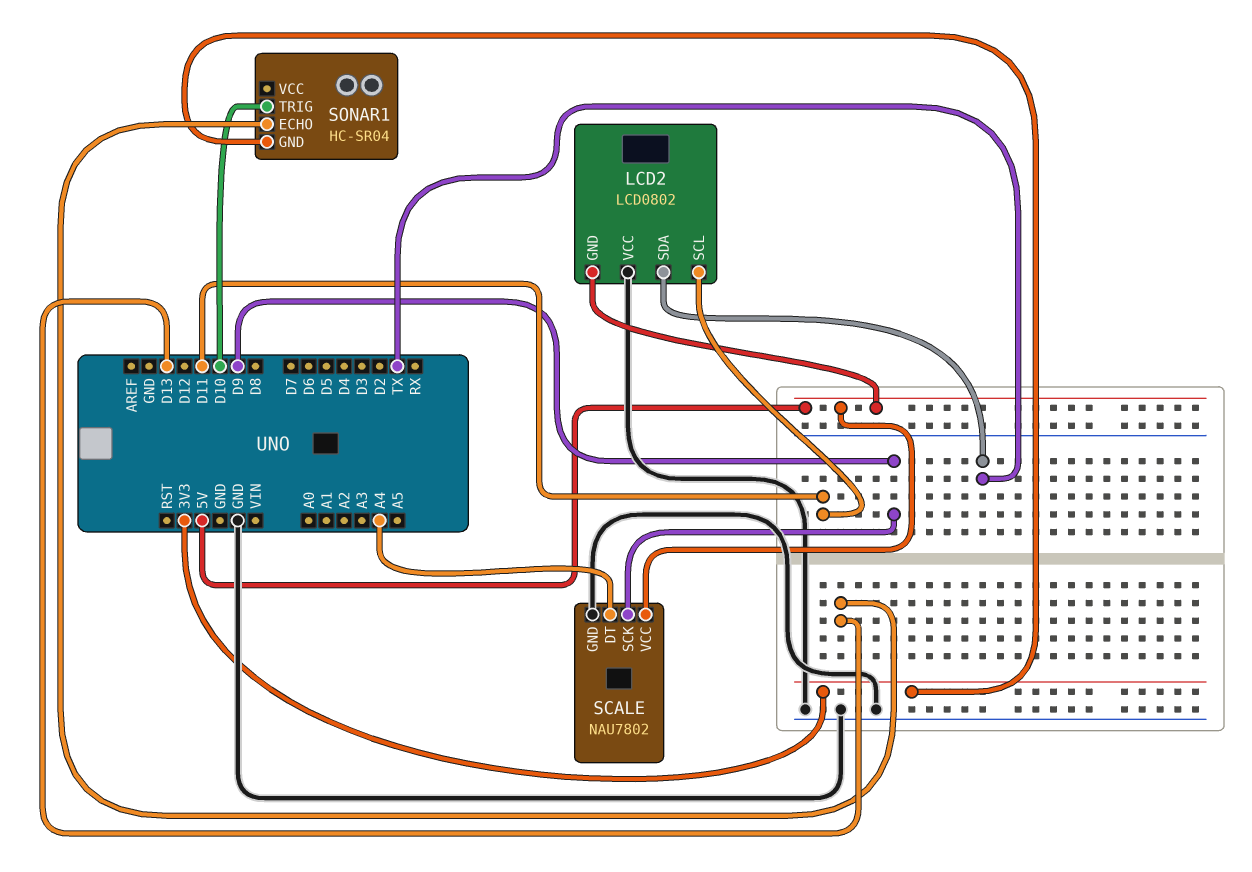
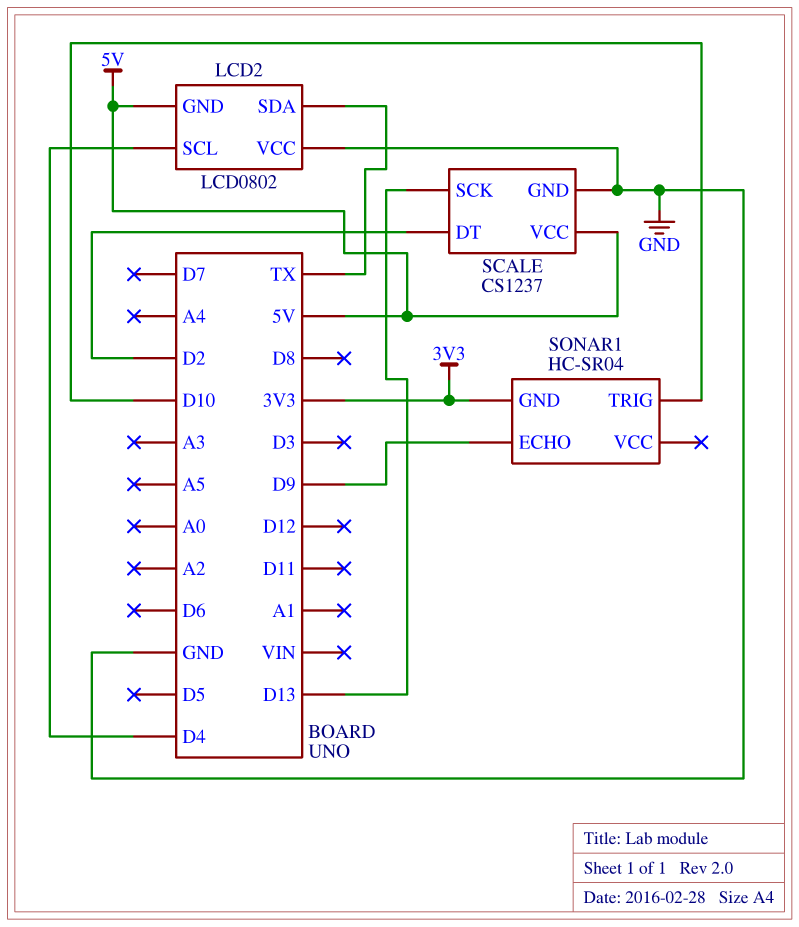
LCD2 pin SCL: D11 -> D4
SCALE: NAU7802 -> CS1237
SCALE pin DT: A4 -> D2
SCALE pin SCK: D9 -> D13
SONAR1 pin ECHO: D13 -> D9

